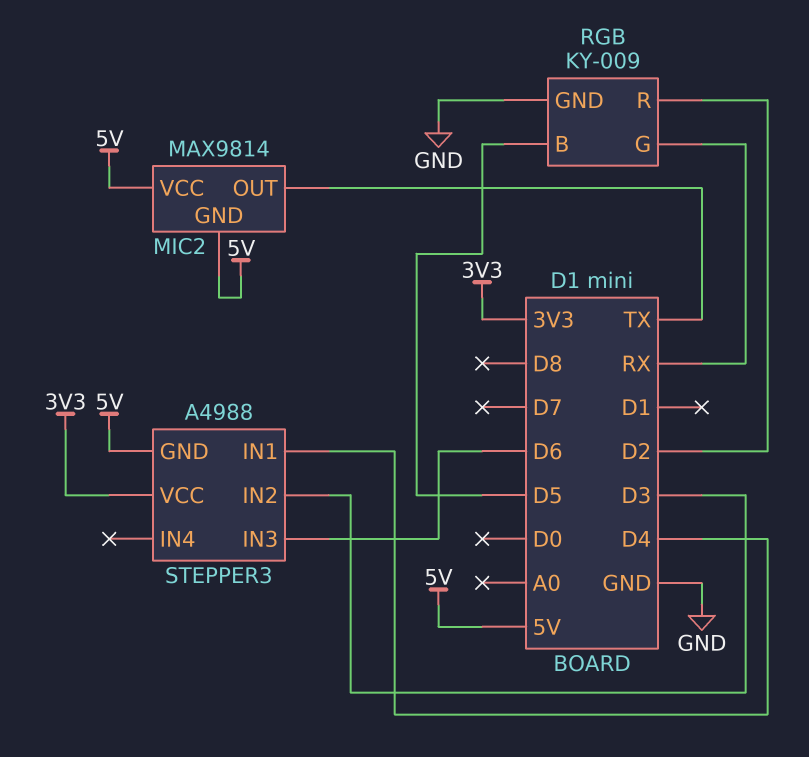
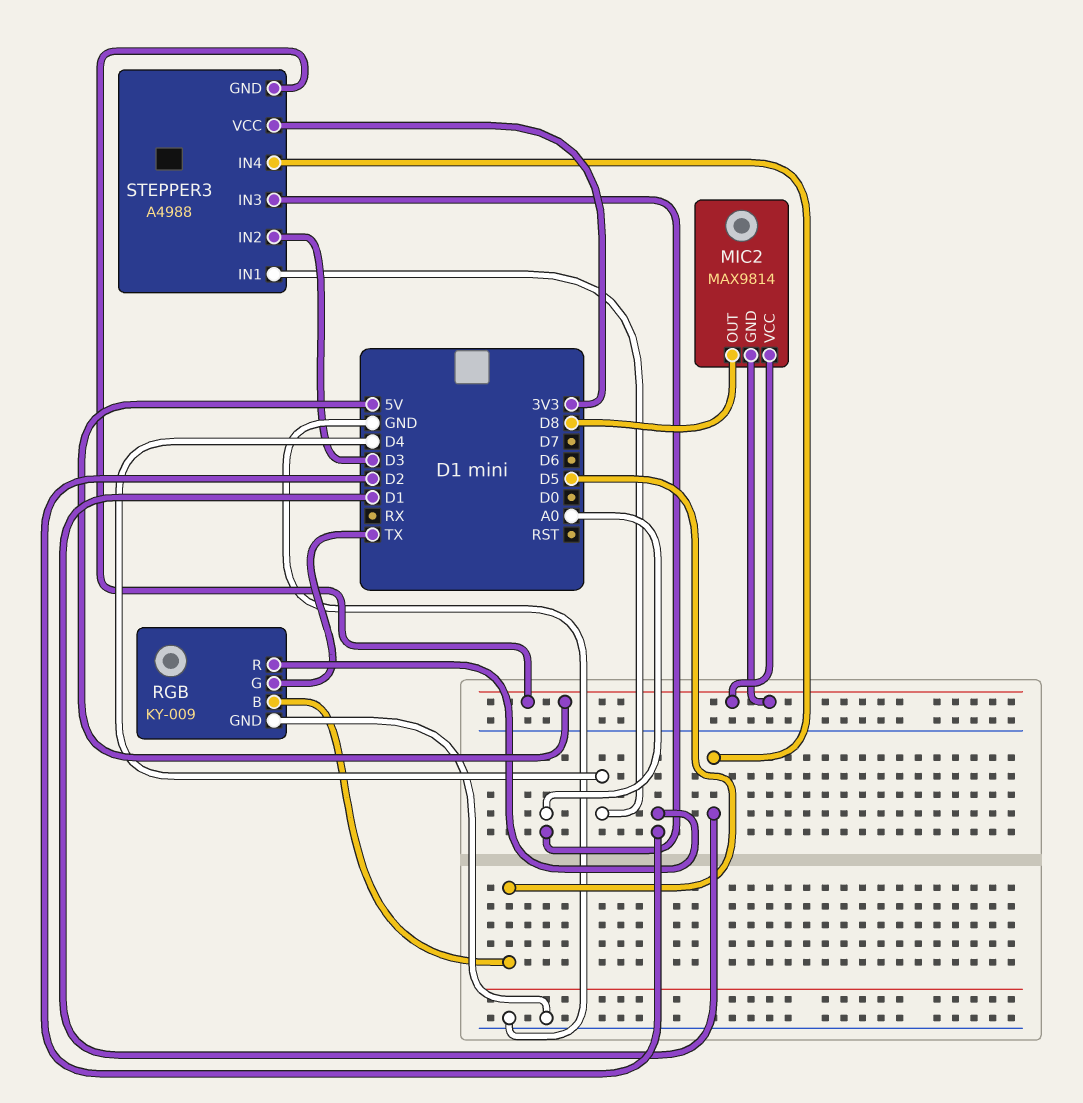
MIC2 pin OUT: TX -> D8
RGB pin G: RX -> TX
STEPPER3 pin IN3: D6 -> A0
STEPPER3 pin IN4: none -> D1

